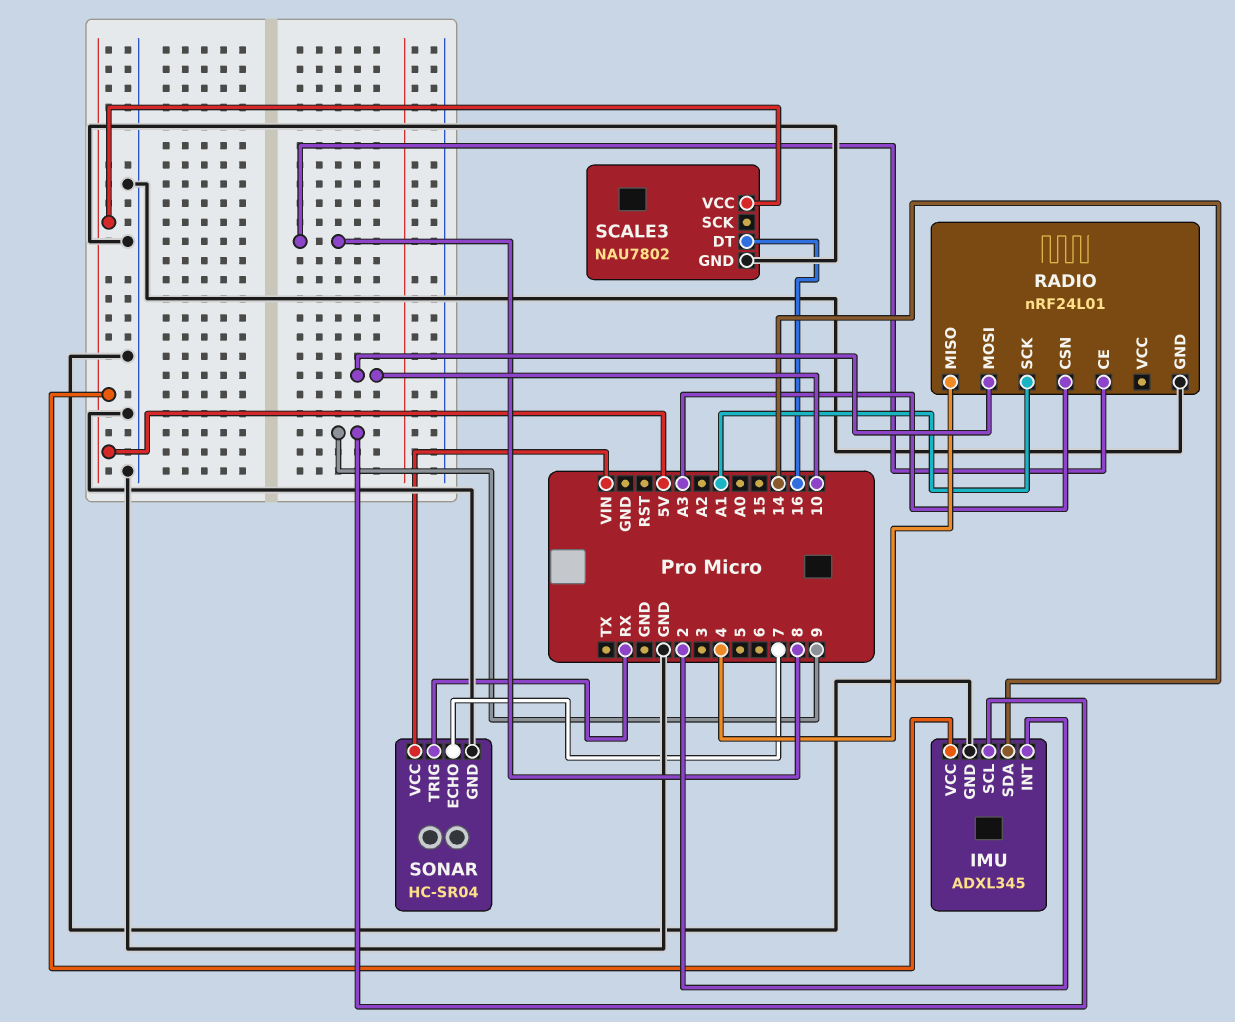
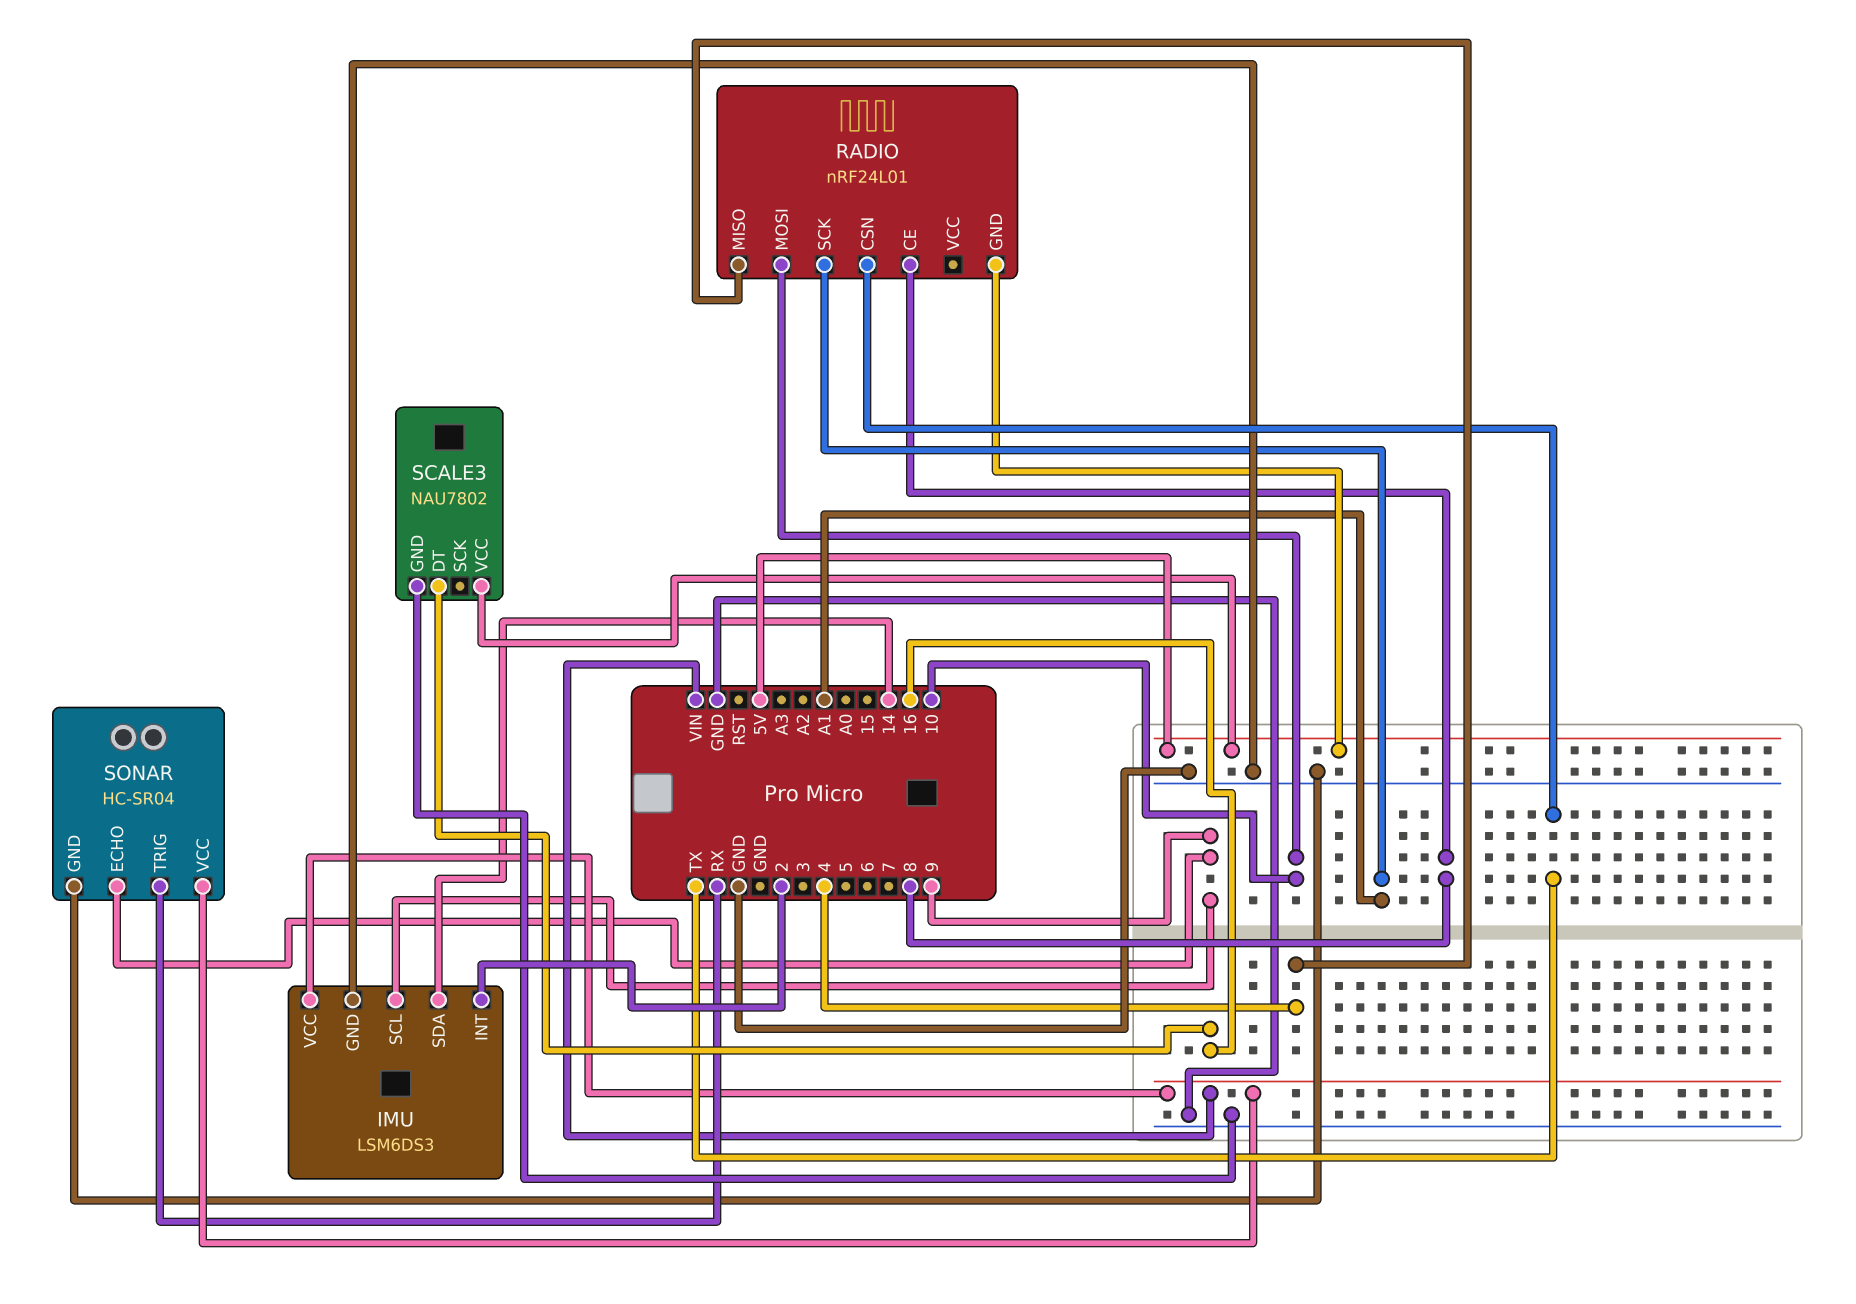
IMU: ADXL345 -> LSM6DS3
IMU pin VCC: 5V -> VIN
RADIO pin CSN: A3 -> TX
RADIO pin GND: GND -> 5V
SONAR pin ECHO: 7 -> 9

